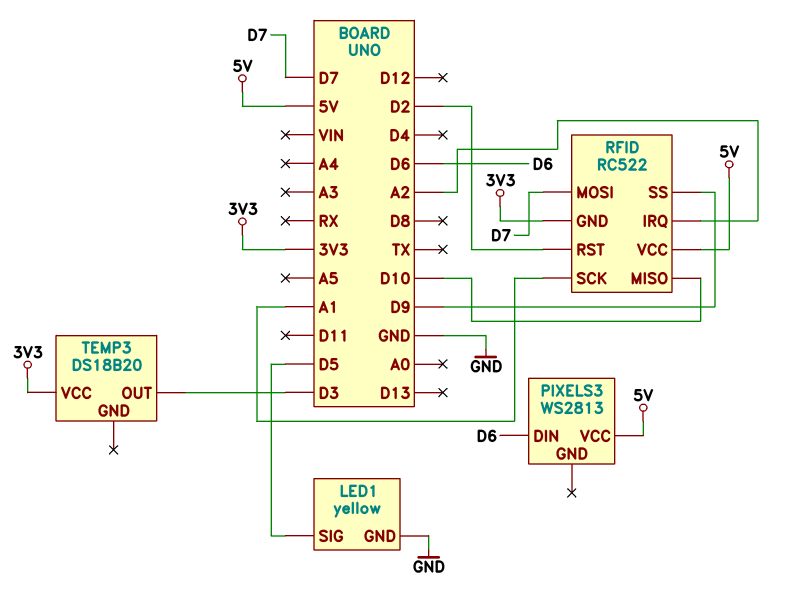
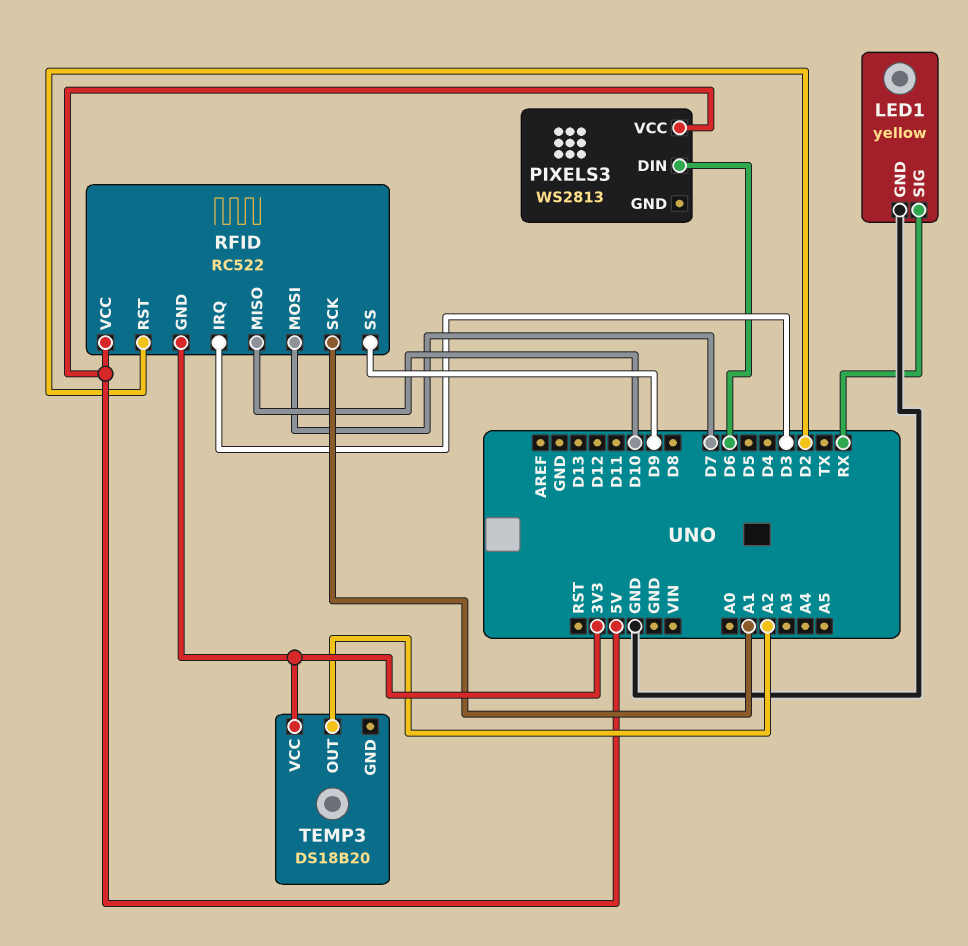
LED1 pin SIG: D5 -> RX
RFID pin IRQ: A2 -> D3
TEMP3 pin OUT: D3 -> A2

